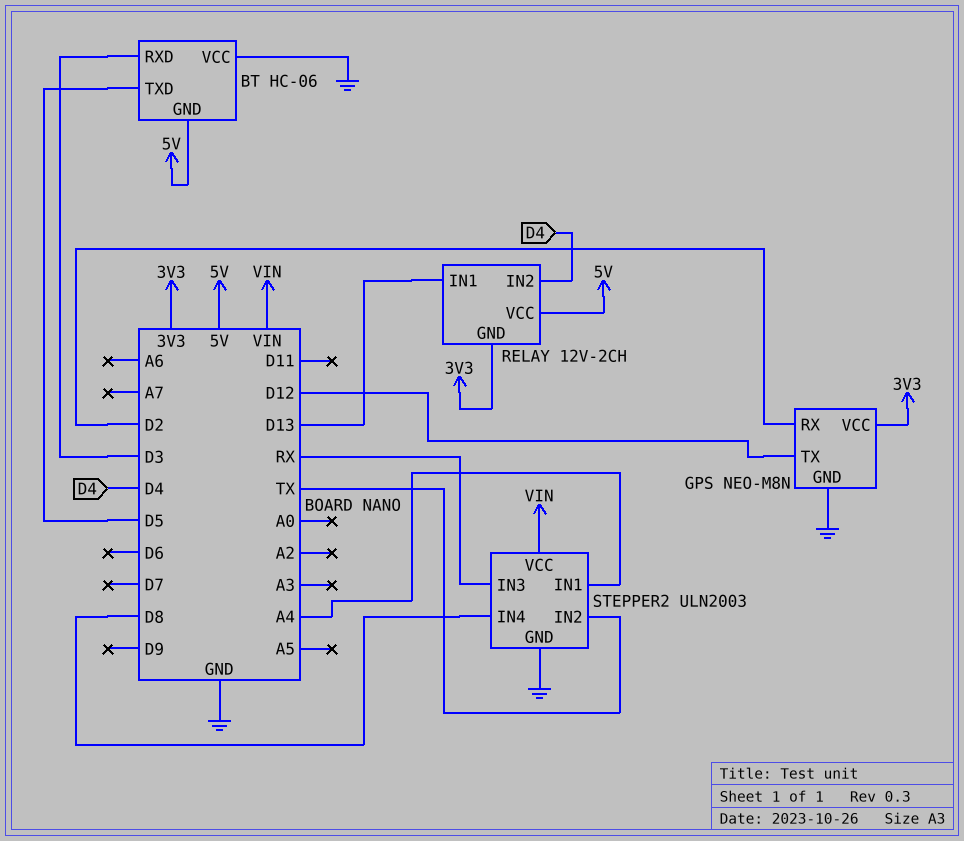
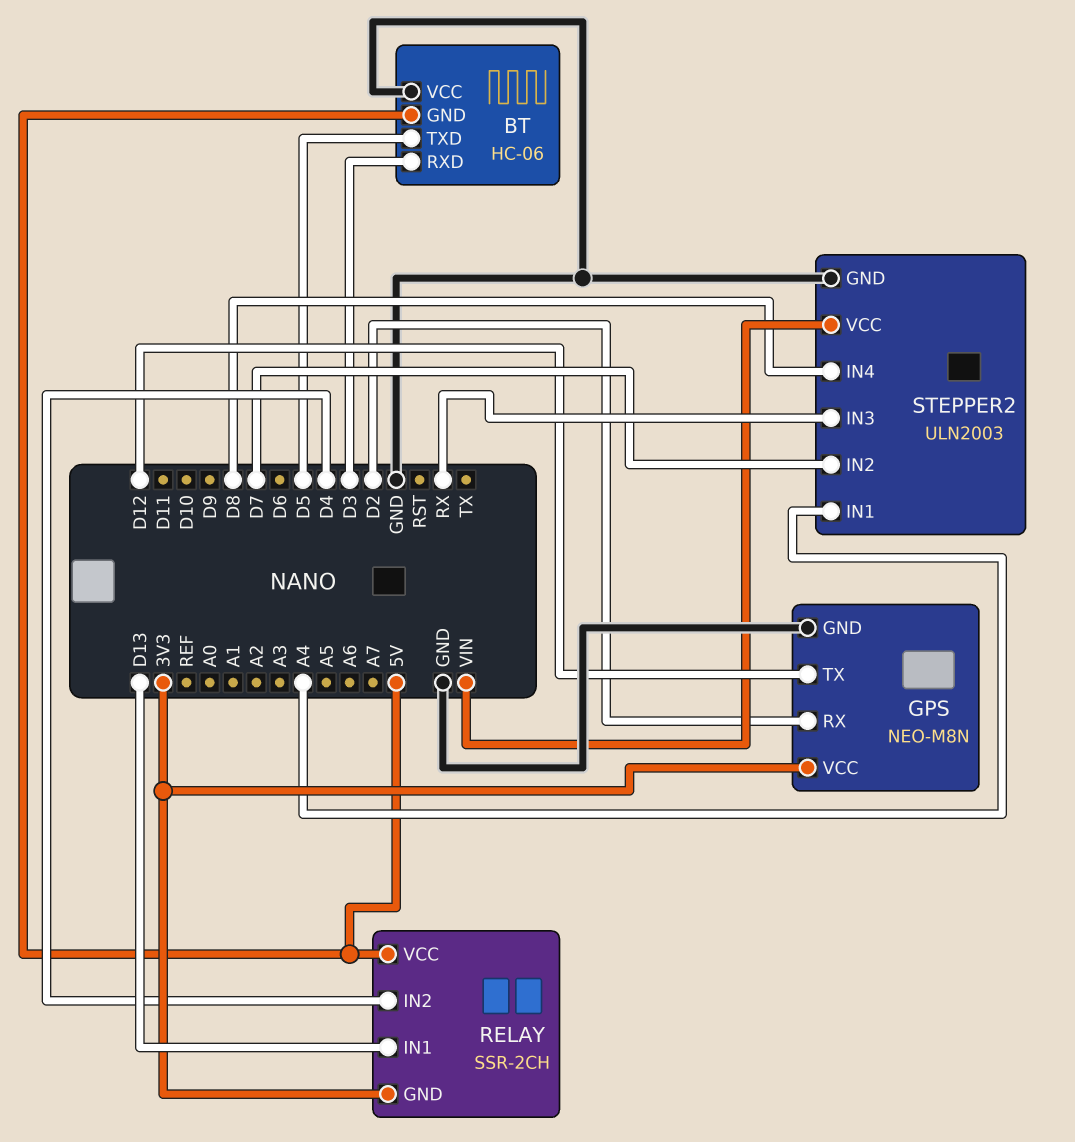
RELAY: 12V-2CH -> SSR-2CH
STEPPER2 pin IN2: TX -> D7

